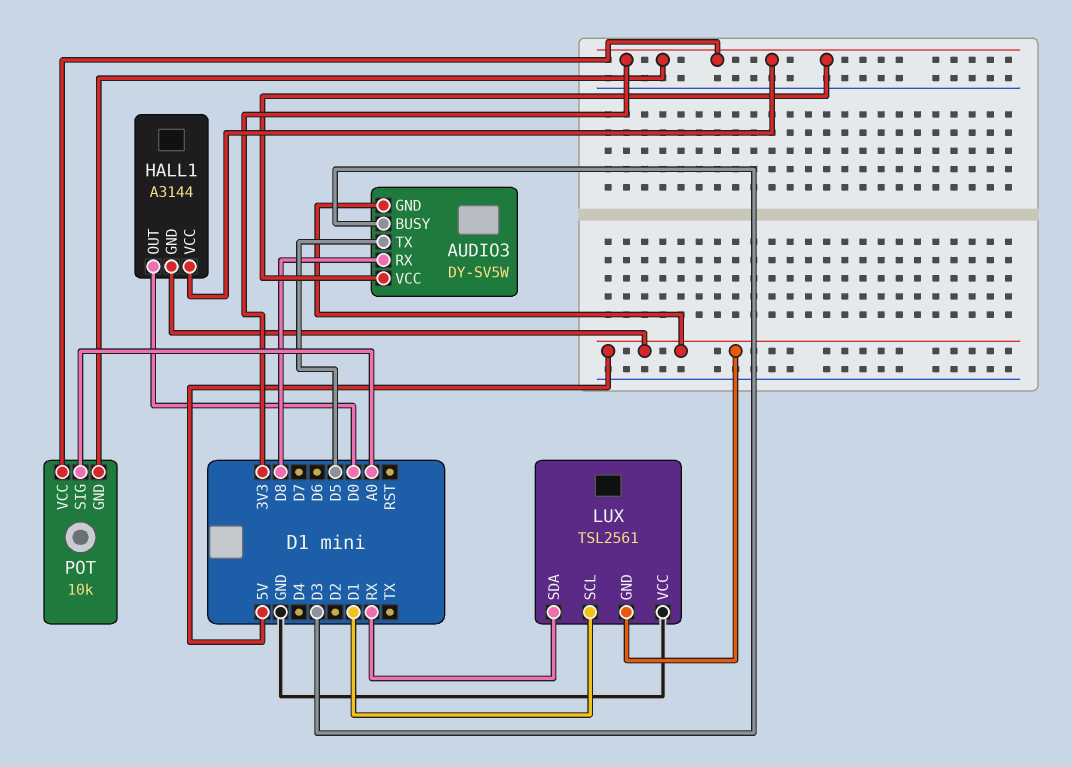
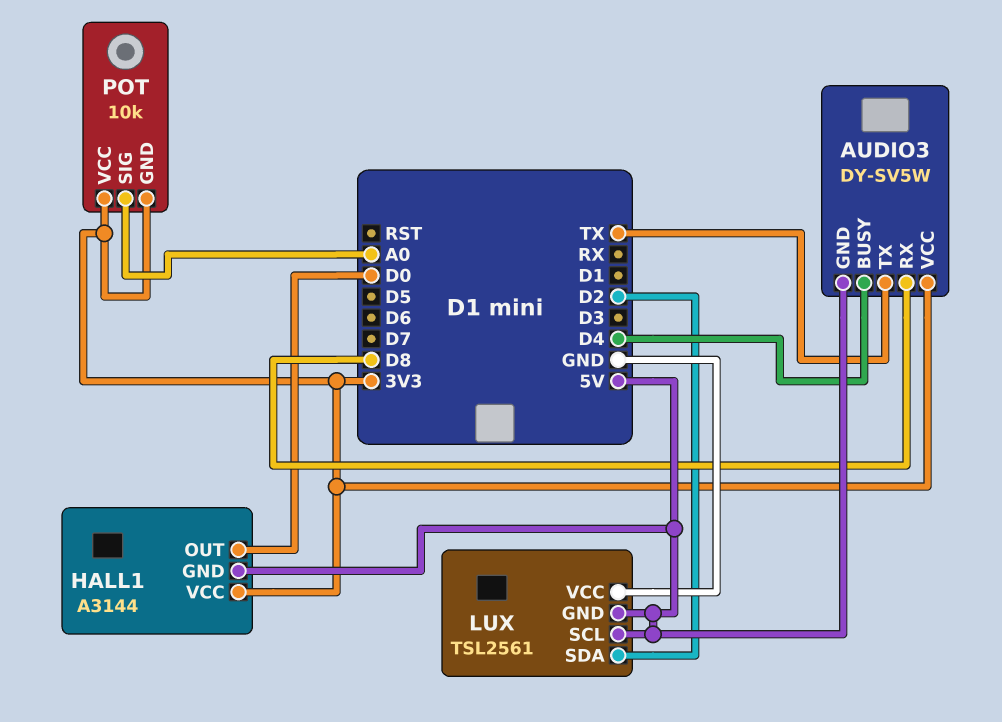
AUDIO3 pin BUSY: D3 -> D4
AUDIO3 pin TX: D5 -> TX
LUX pin SCL: D1 -> 5V
LUX pin SDA: RX -> D2

